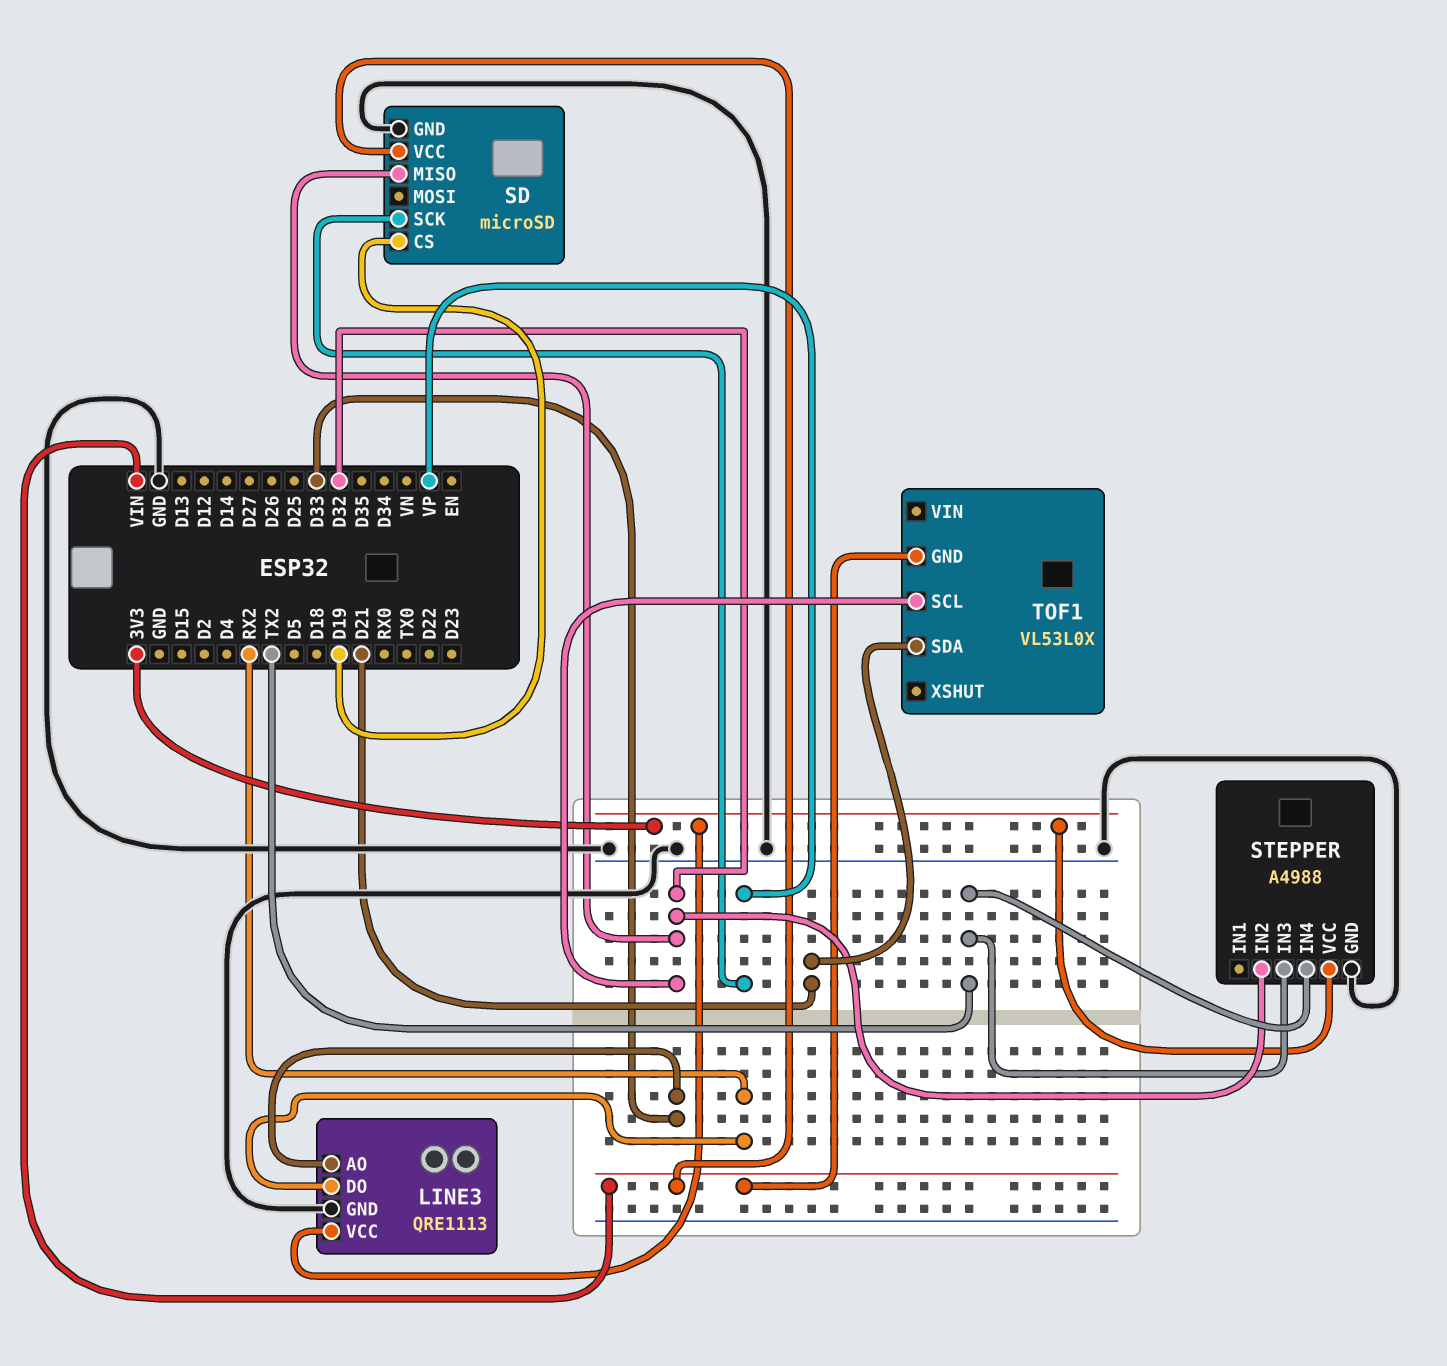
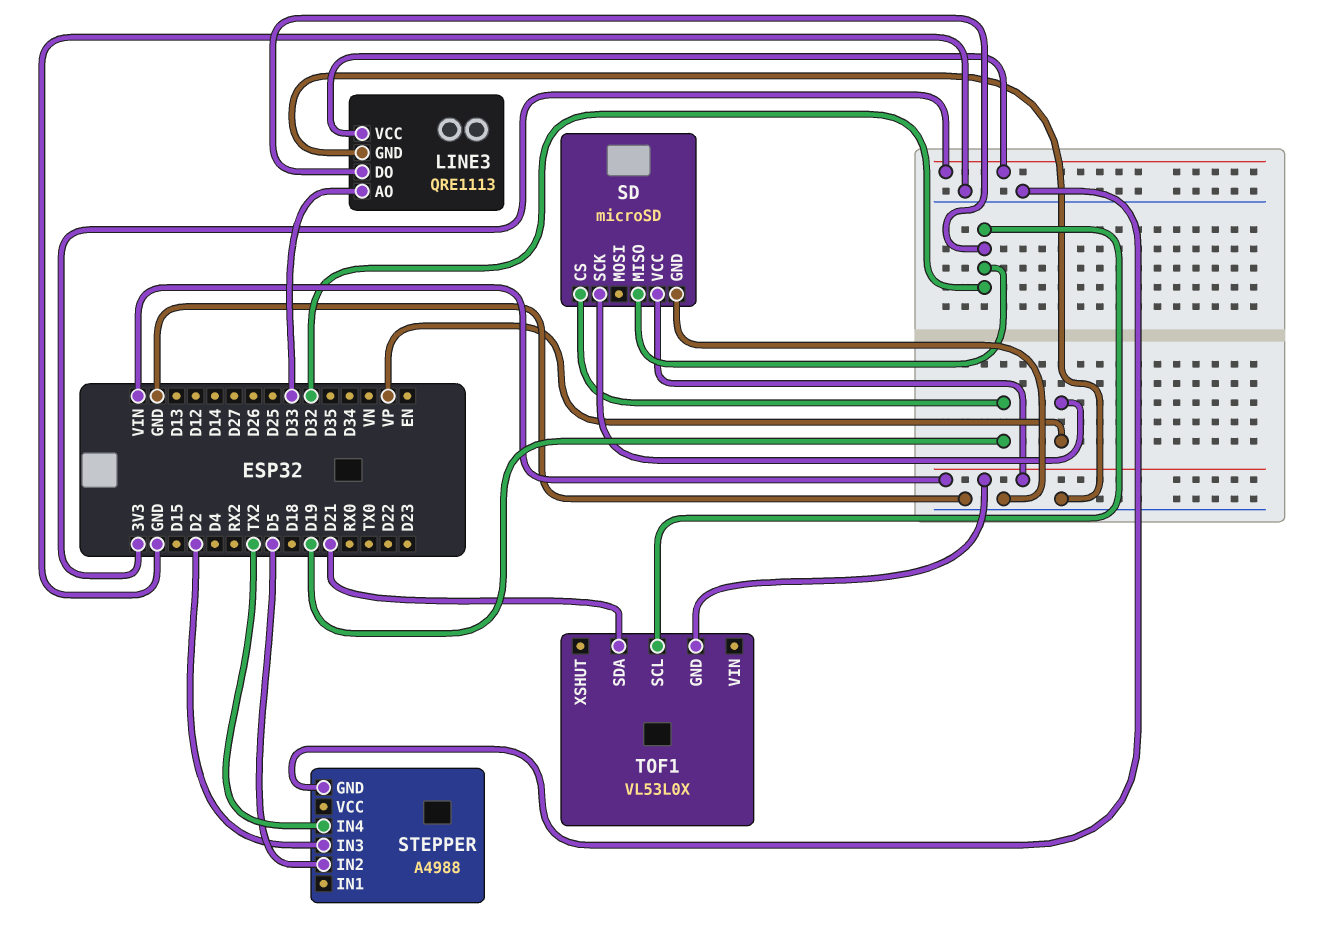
LINE3 pin DO: RX2 -> D32
STEPPER pin IN2: D32 -> D5
STEPPER pin IN3: TX2 -> D2
STEPPER pin VCC: 3V3 -> none

